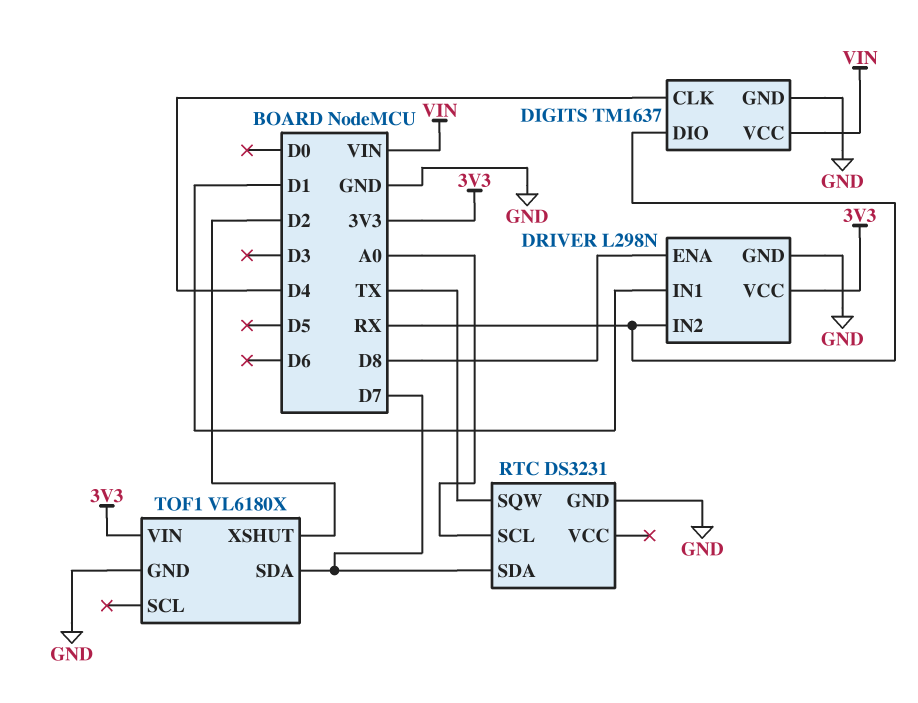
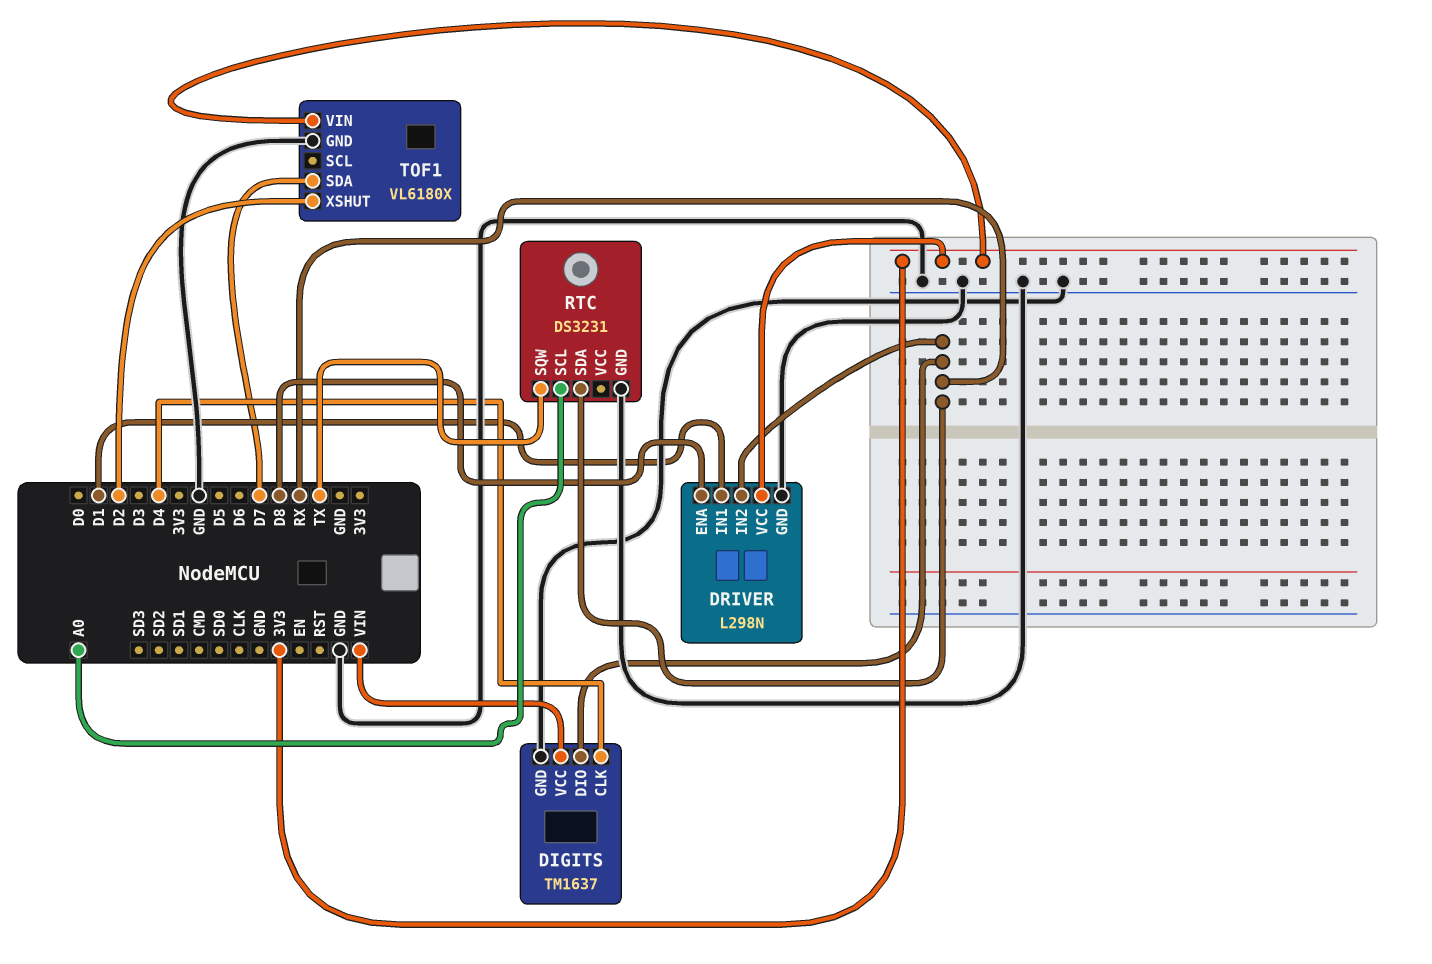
RTC pin SDA: D7 -> RX

